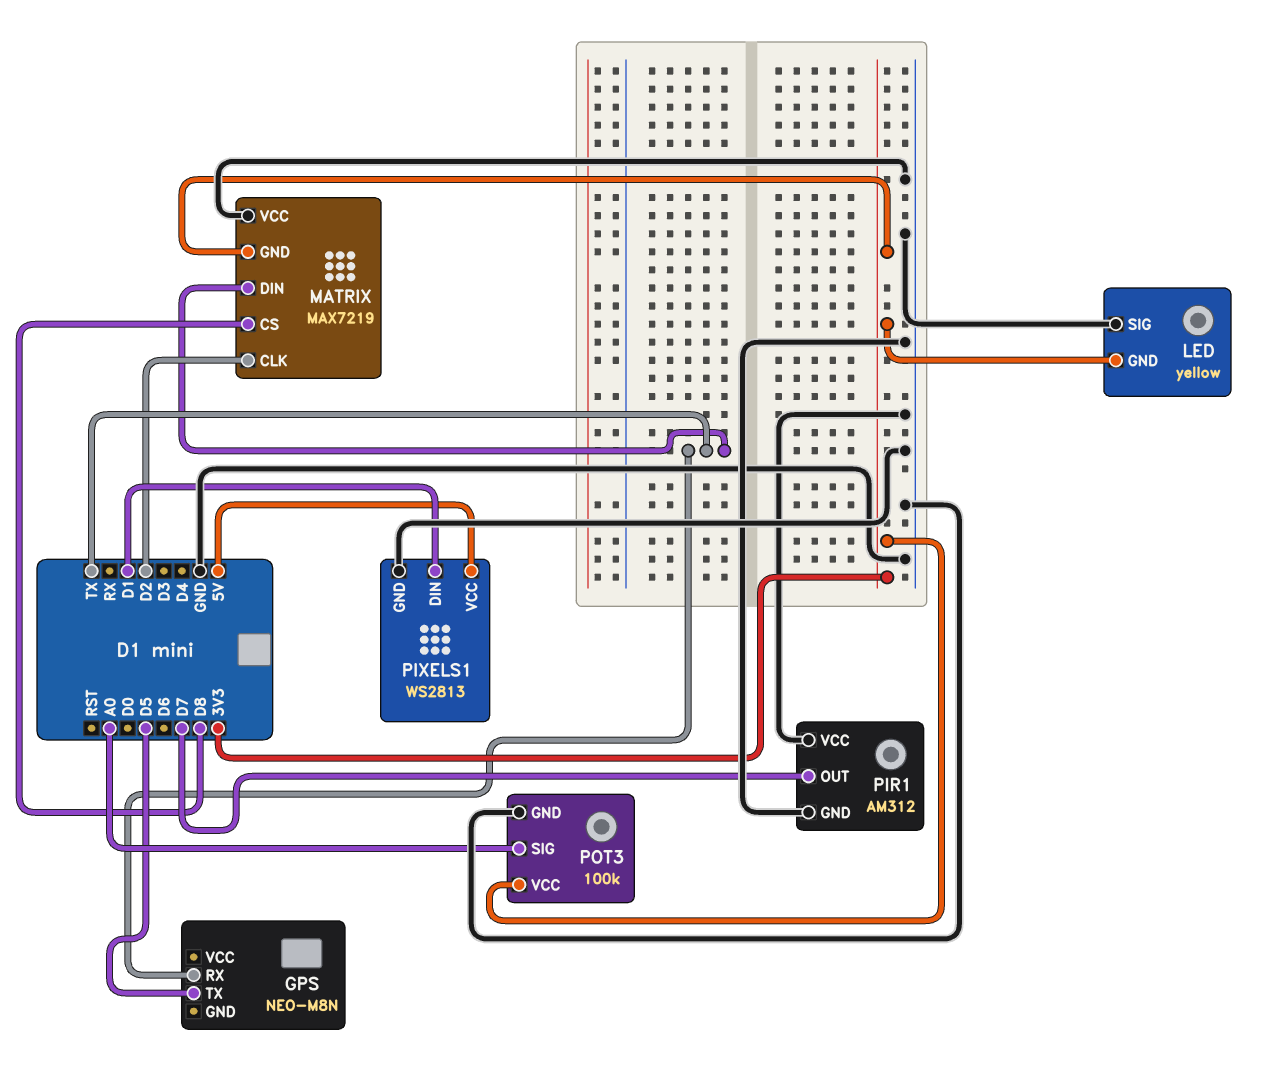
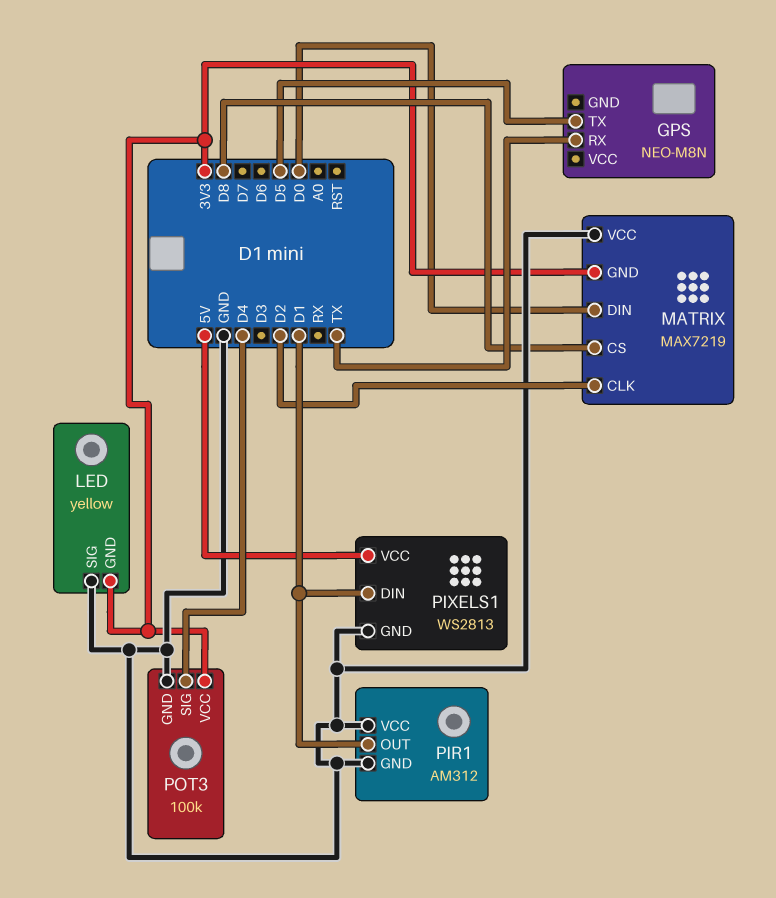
MATRIX pin DIN: TX -> D0
PIR1 pin OUT: D7 -> D1
POT3 pin SIG: A0 -> D4

